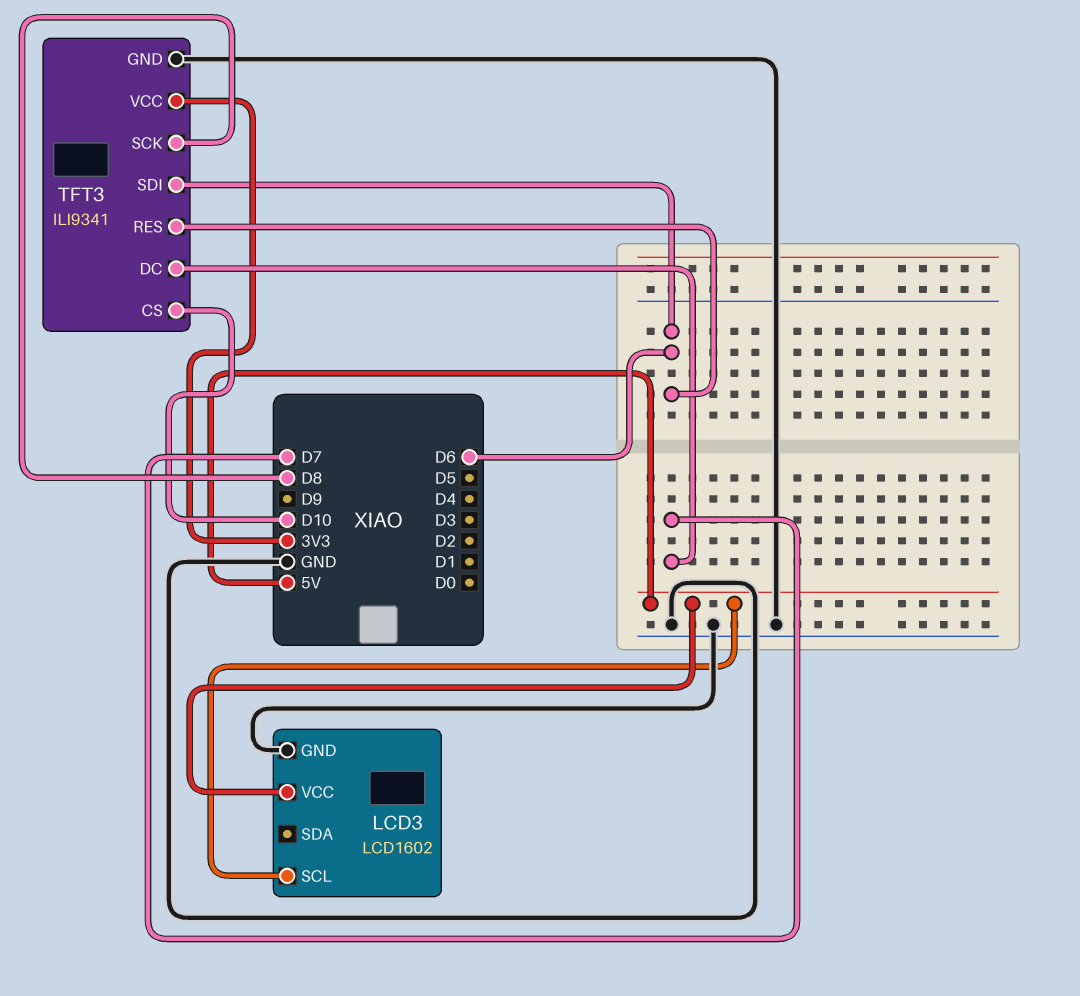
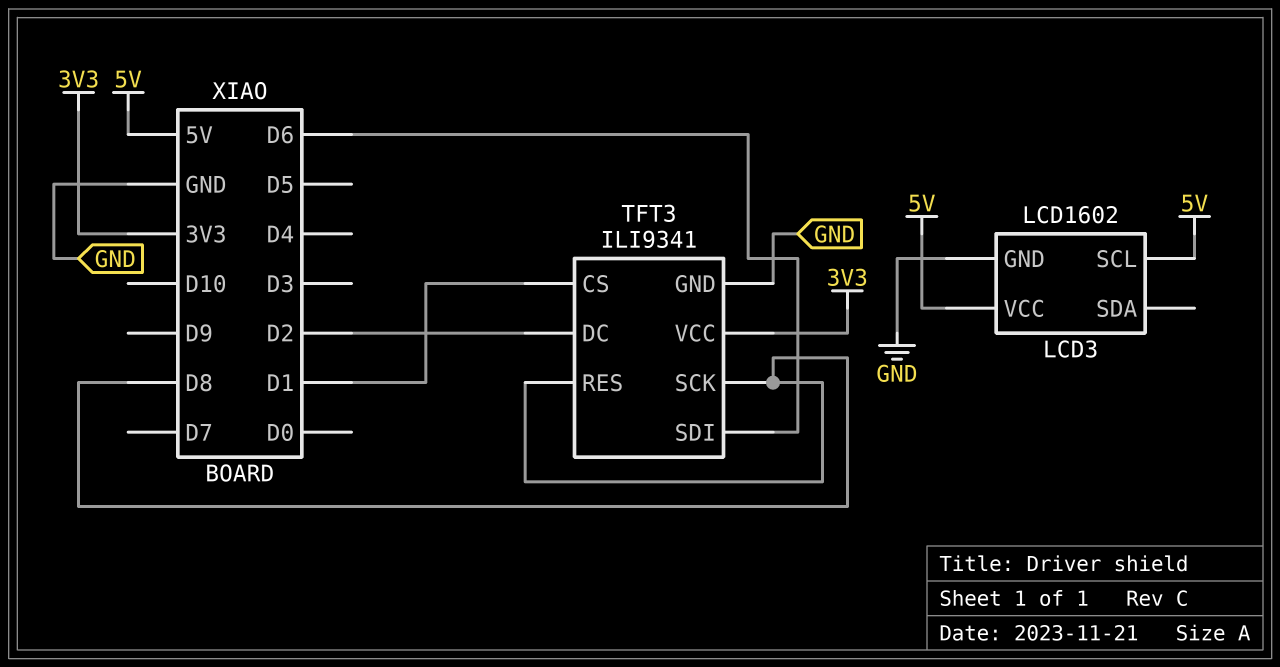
TFT3 pin CS: D10 -> D1
TFT3 pin DC: D7 -> D2
TFT3 pin RES: D6 -> D8

